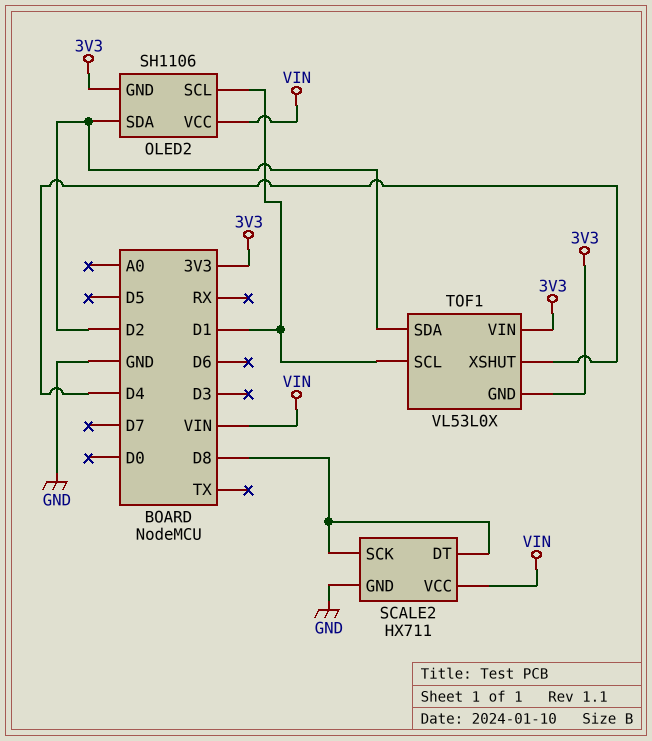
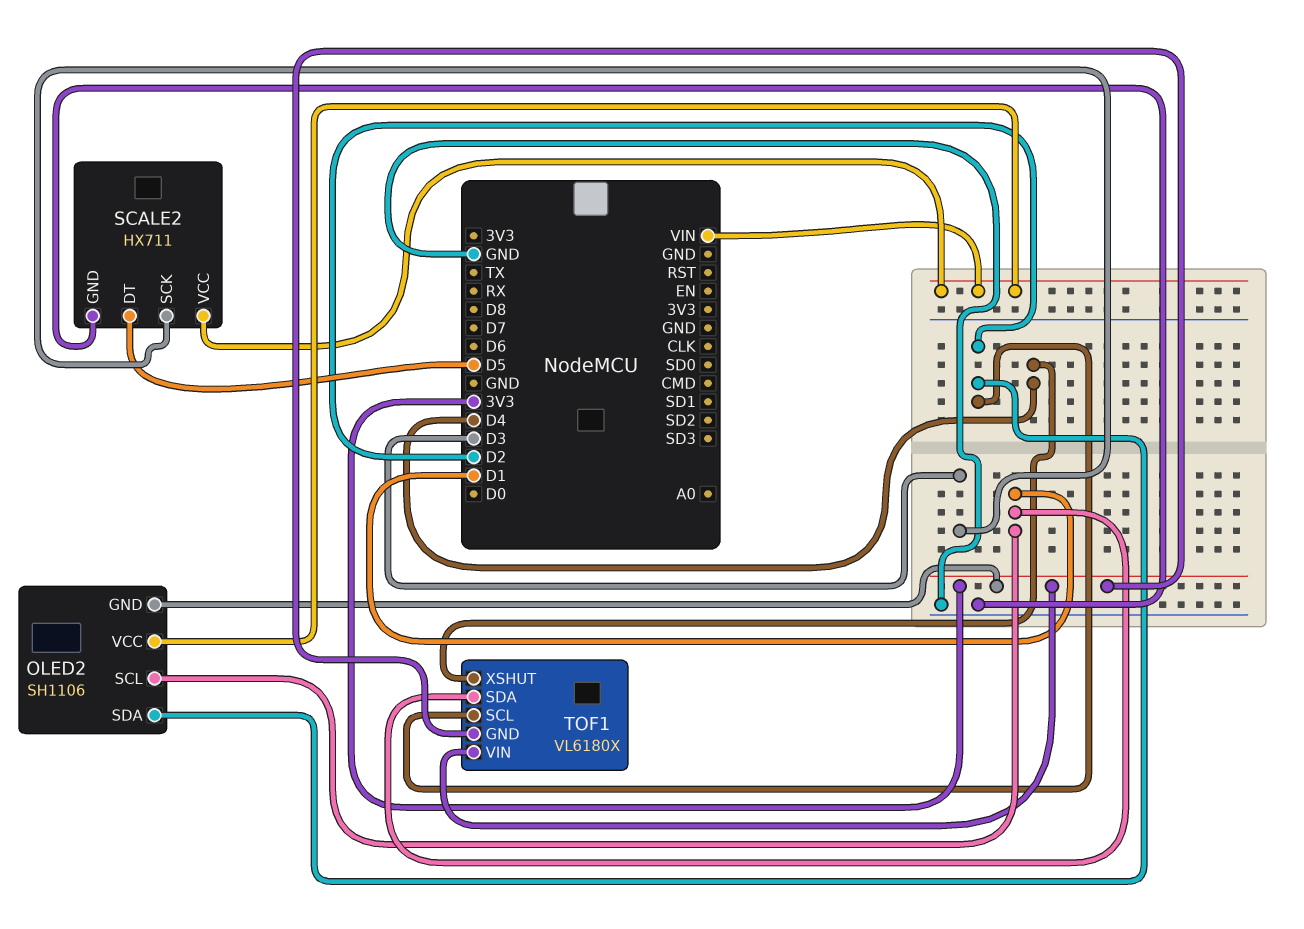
SCALE2 pin DT: D8 -> D5
SCALE2 pin SCK: D8 -> D3
TOF1: VL53L0X -> VL6180X
TOF1 pin SCL: D1 -> D2
TOF1 pin SDA: D2 -> D1

